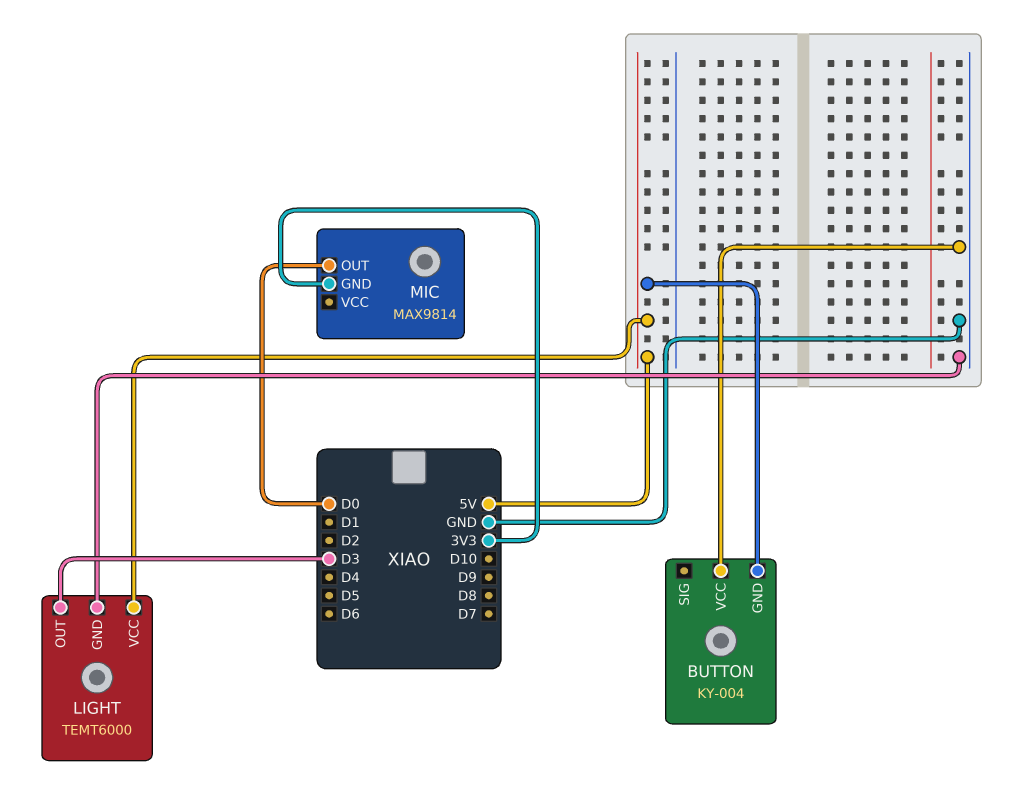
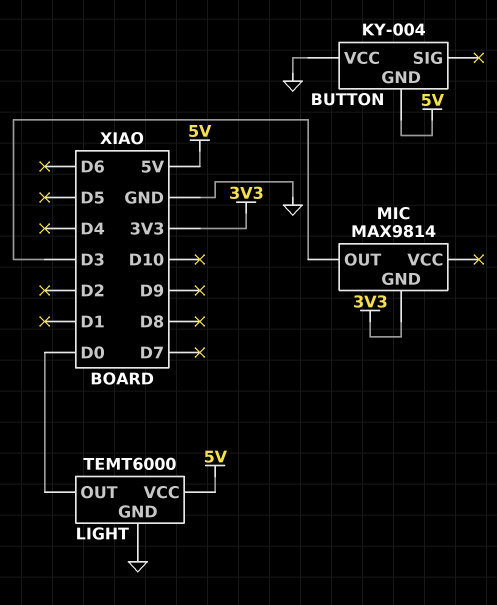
LIGHT pin OUT: D3 -> D0
MIC pin OUT: D0 -> D3

